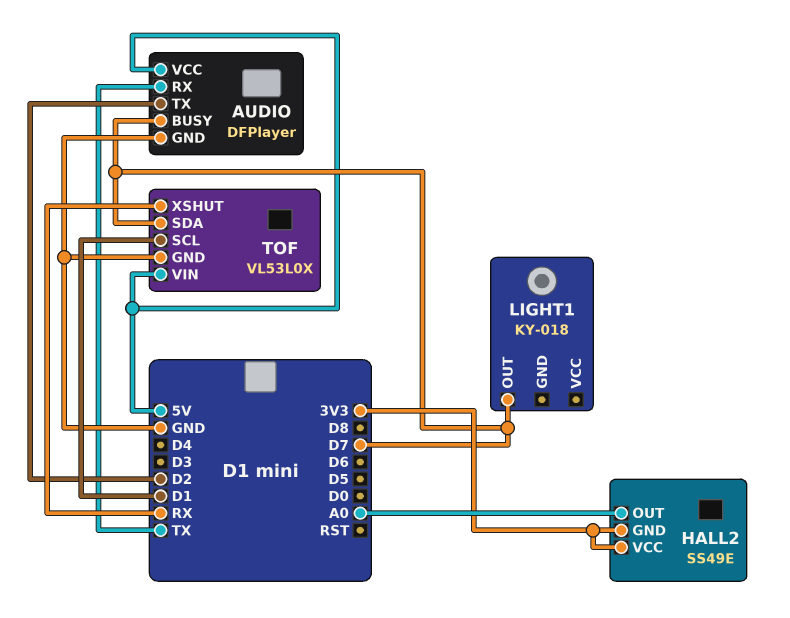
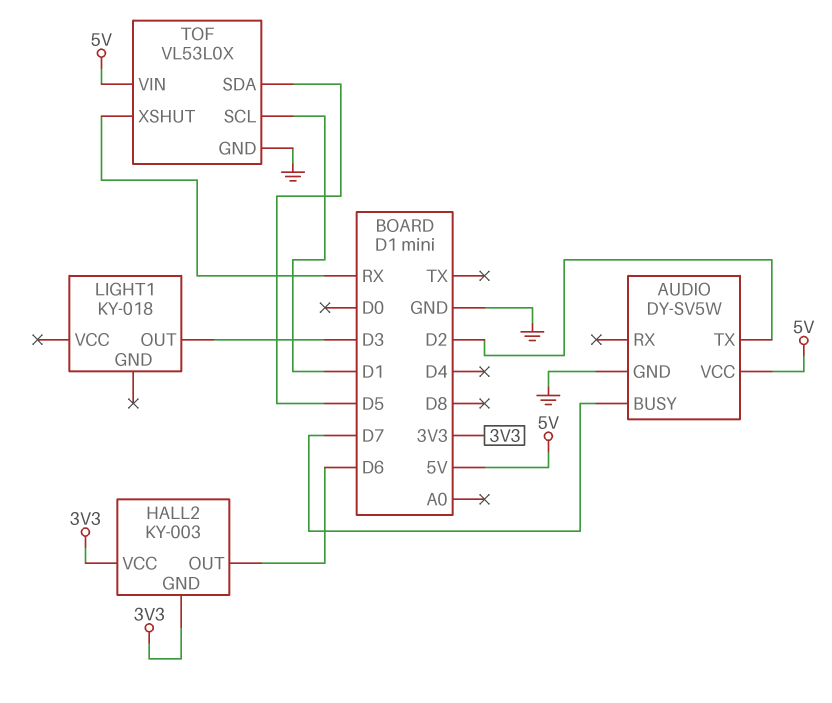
AUDIO: DFPlayer -> DY-SV5W
AUDIO pin RX: TX -> none
HALL2: SS49E -> KY-003
HALL2 pin OUT: A0 -> D6
LIGHT1 pin OUT: D7 -> D3
TOF pin SDA: D7 -> D5

